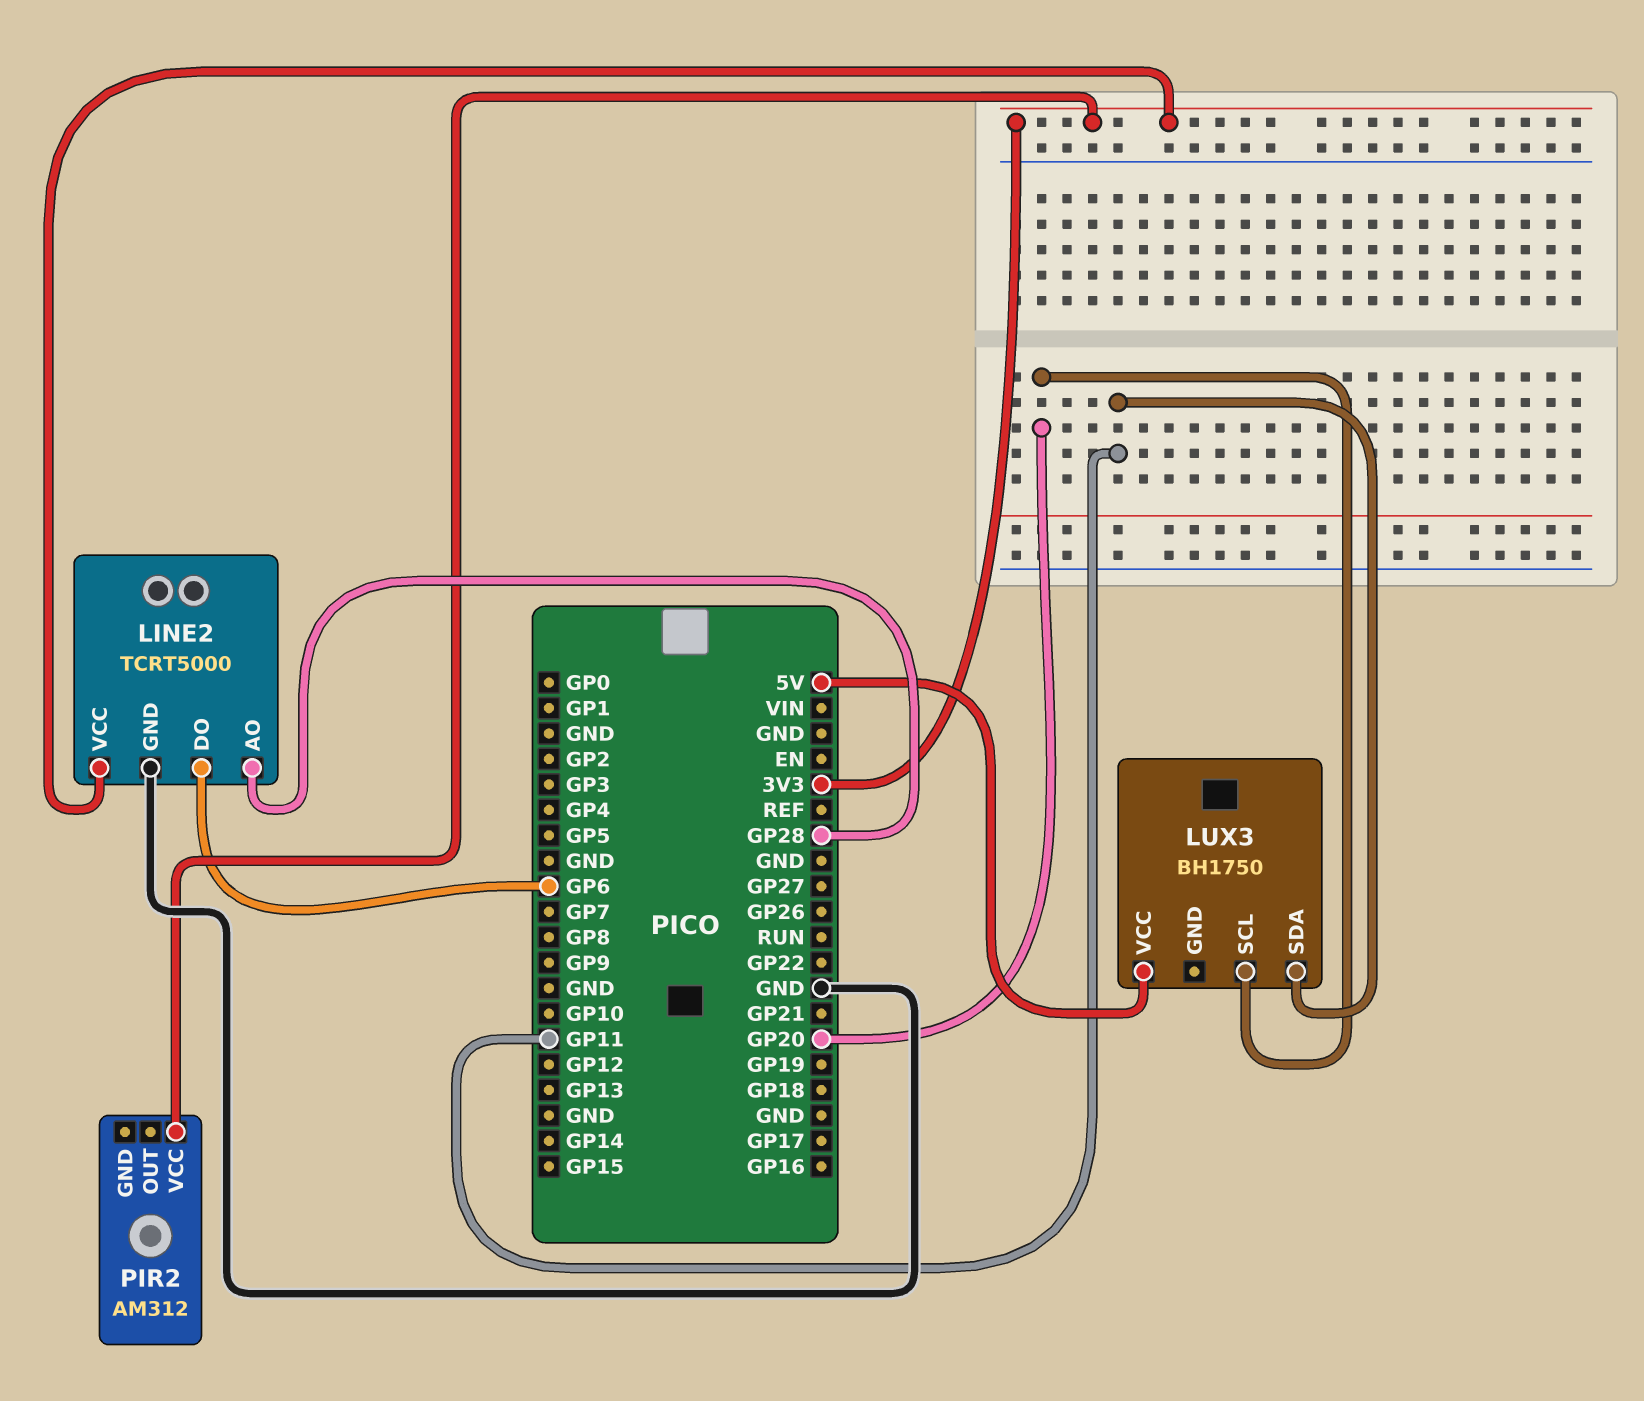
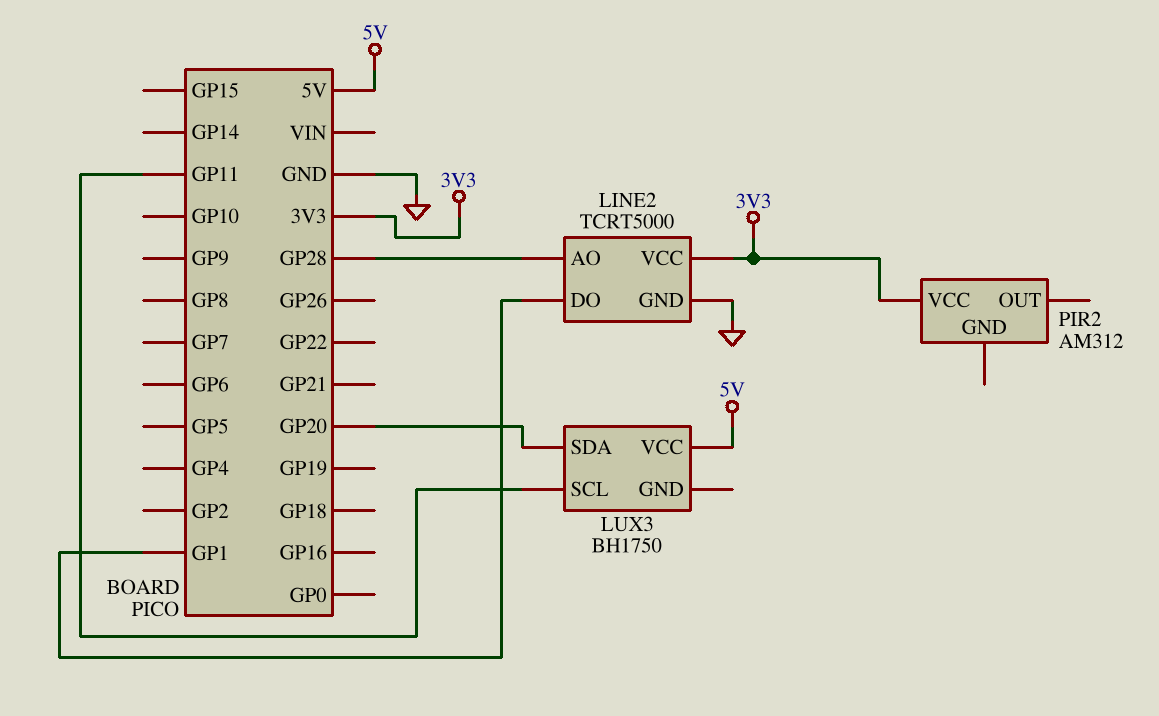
LINE2 pin DO: GP6 -> GP1
LUX3 pin SCL: GP20 -> GP11
LUX3 pin SDA: GP11 -> GP20

